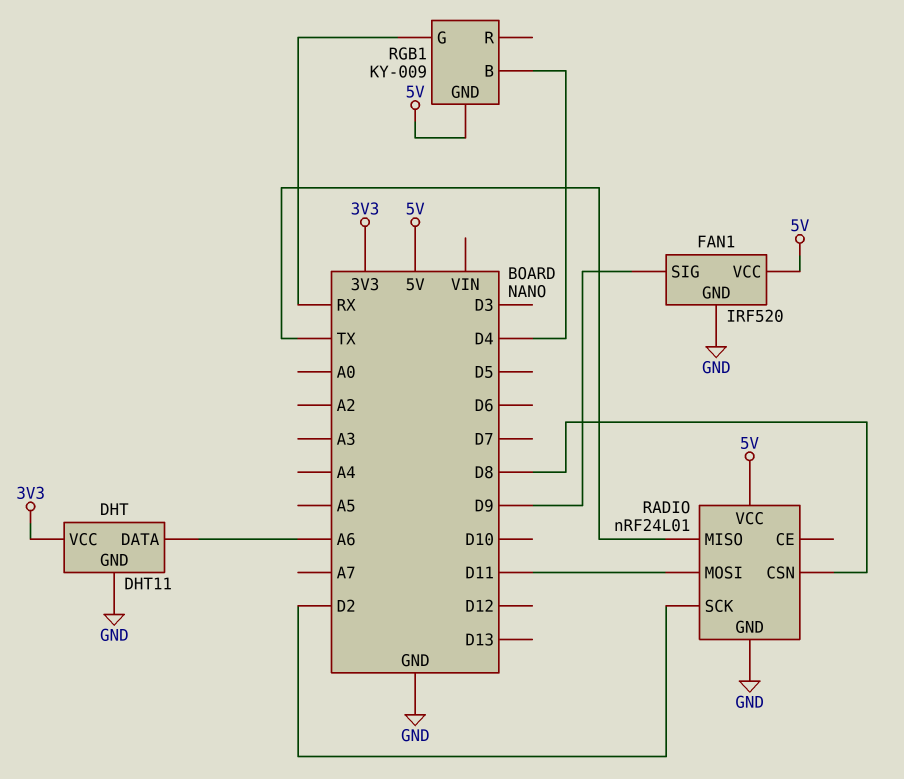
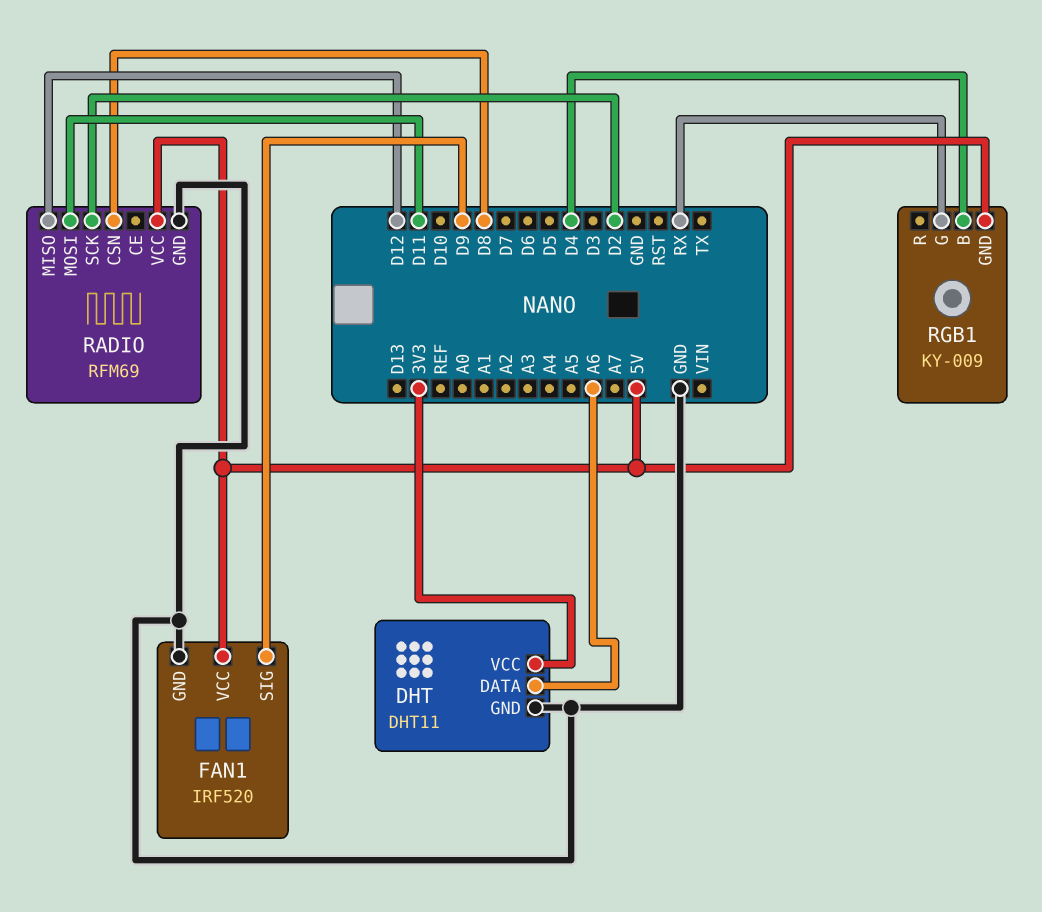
RADIO: nRF24L01 -> RFM69
RADIO pin MISO: TX -> D12

